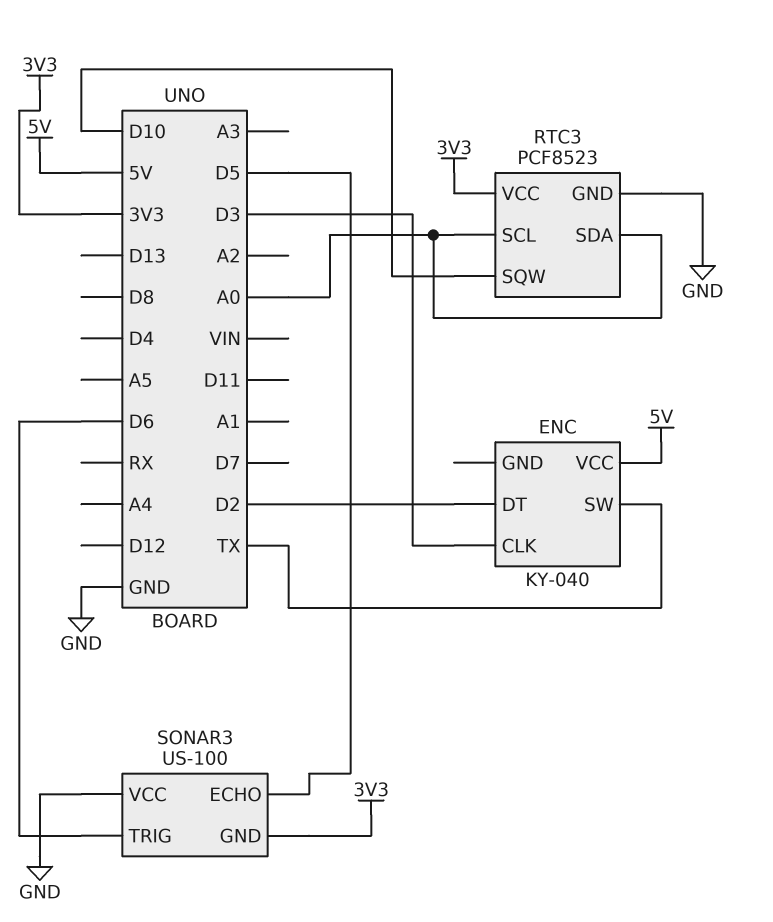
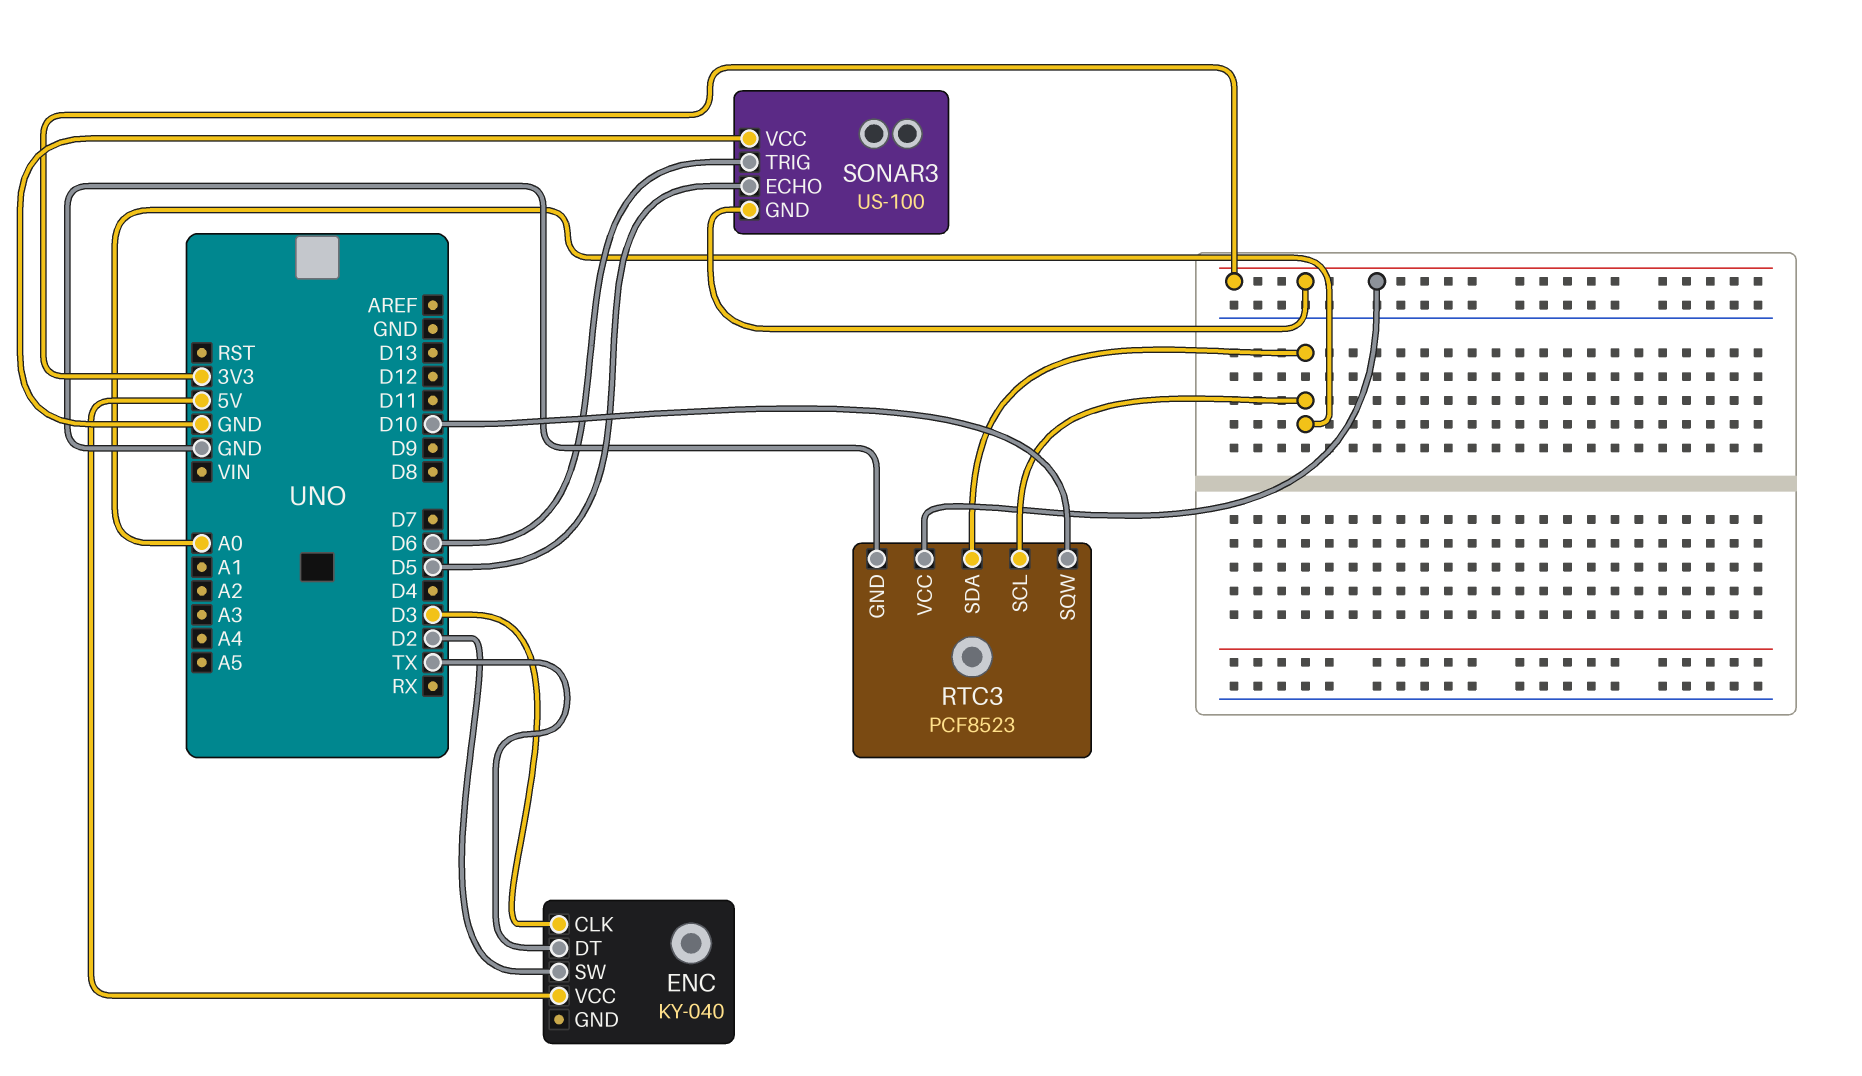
ENC pin DT: D2 -> TX
ENC pin SW: TX -> D2

